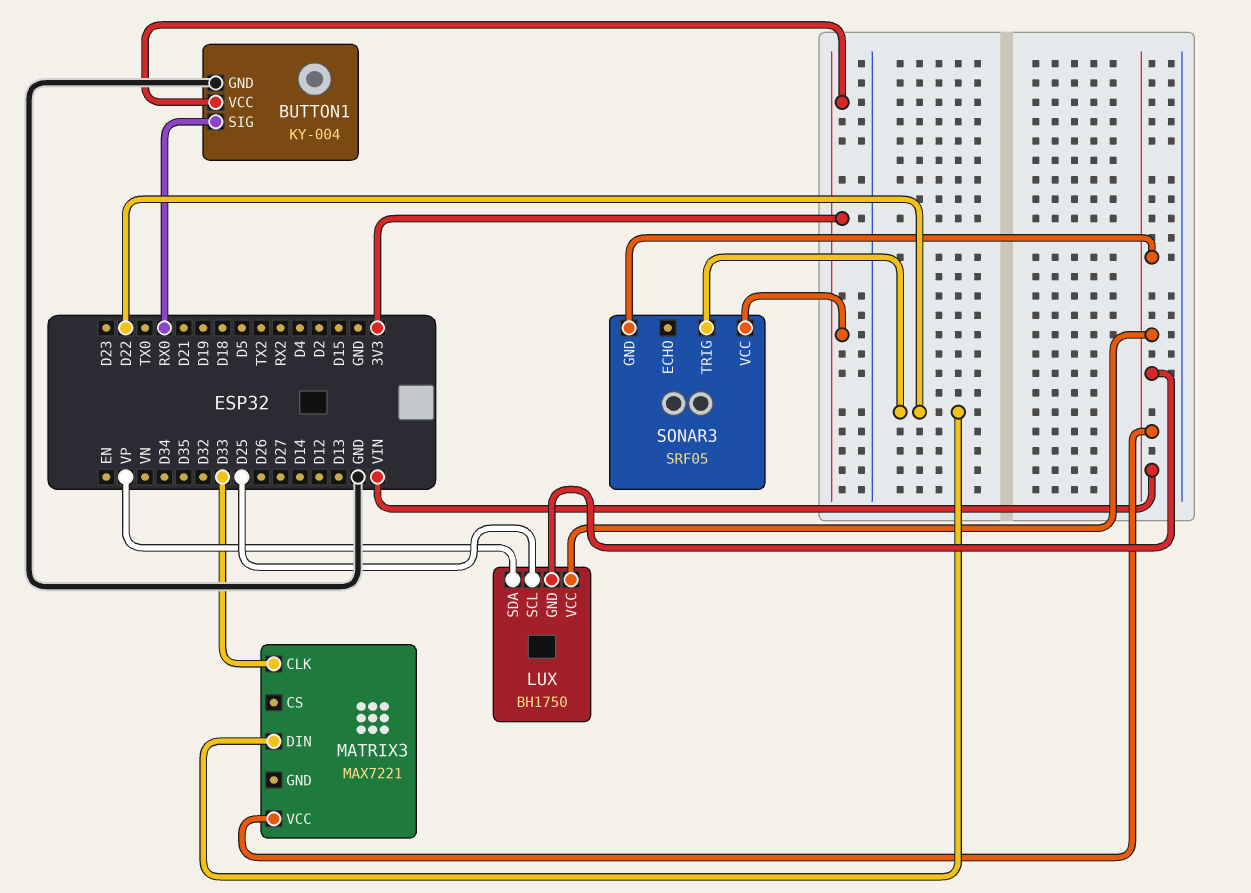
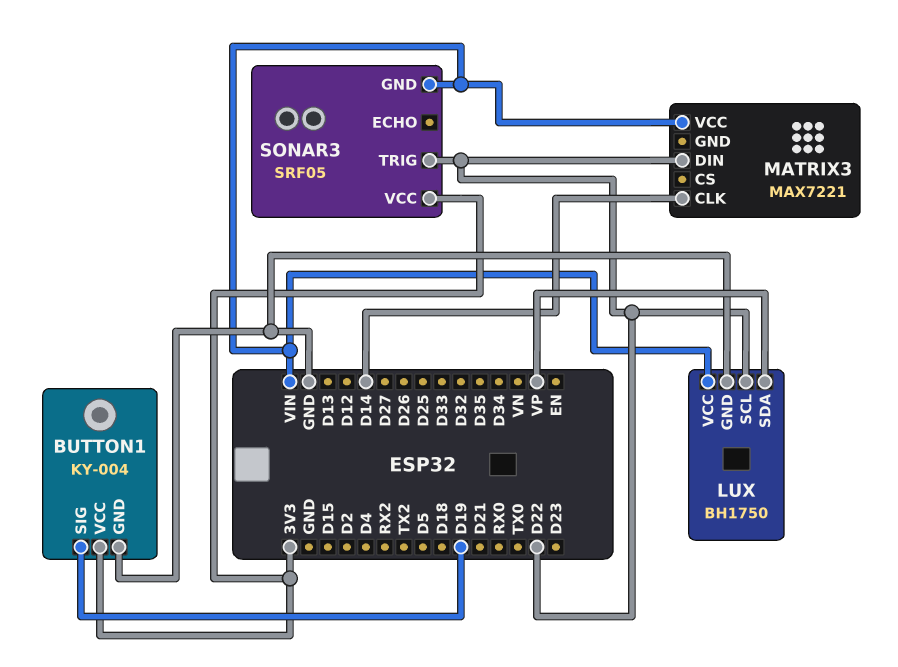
BUTTON1 pin SIG: RX0 -> D19
LUX pin GND: VIN -> GND
LUX pin SCL: D25 -> D22
MATRIX3 pin CLK: D33 -> D14

